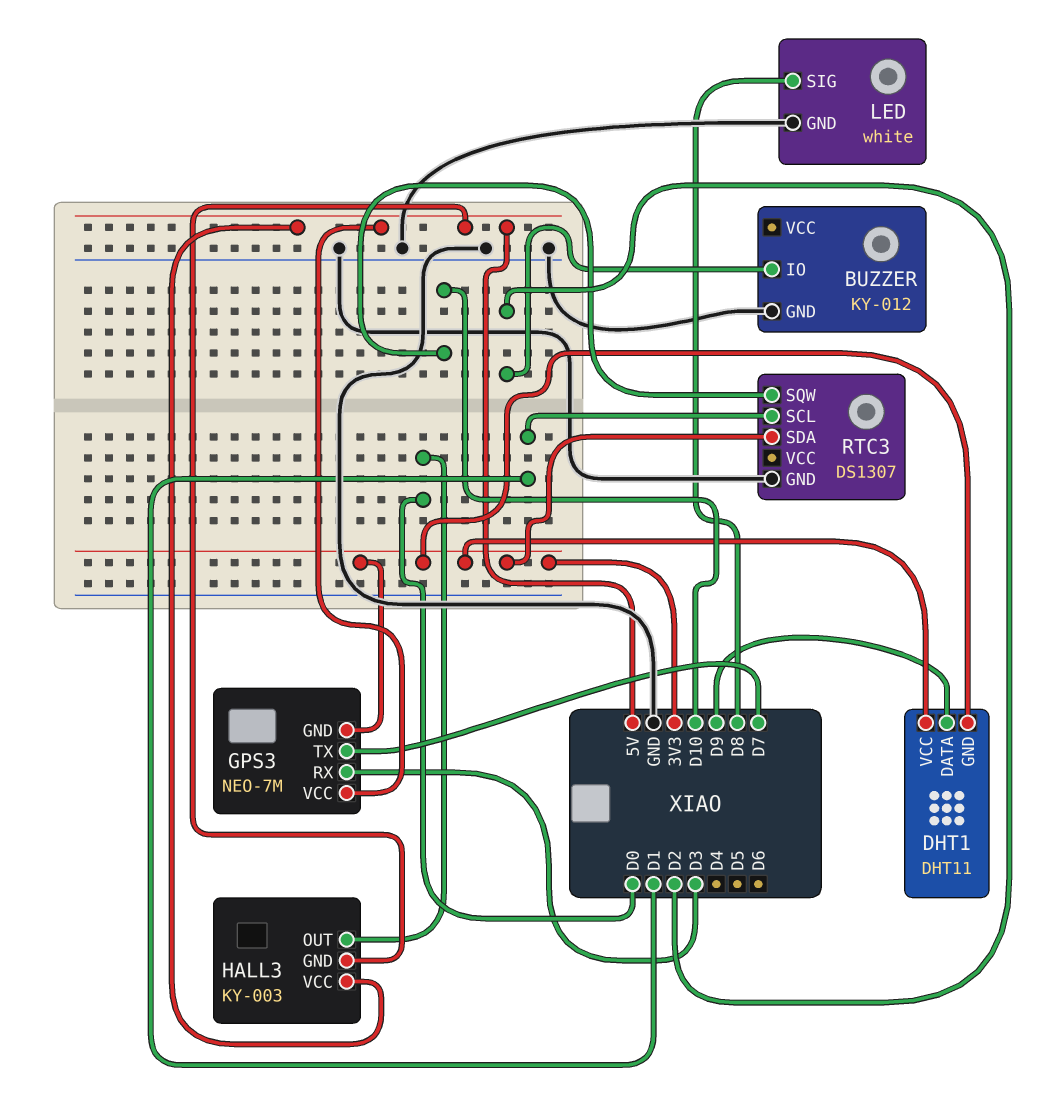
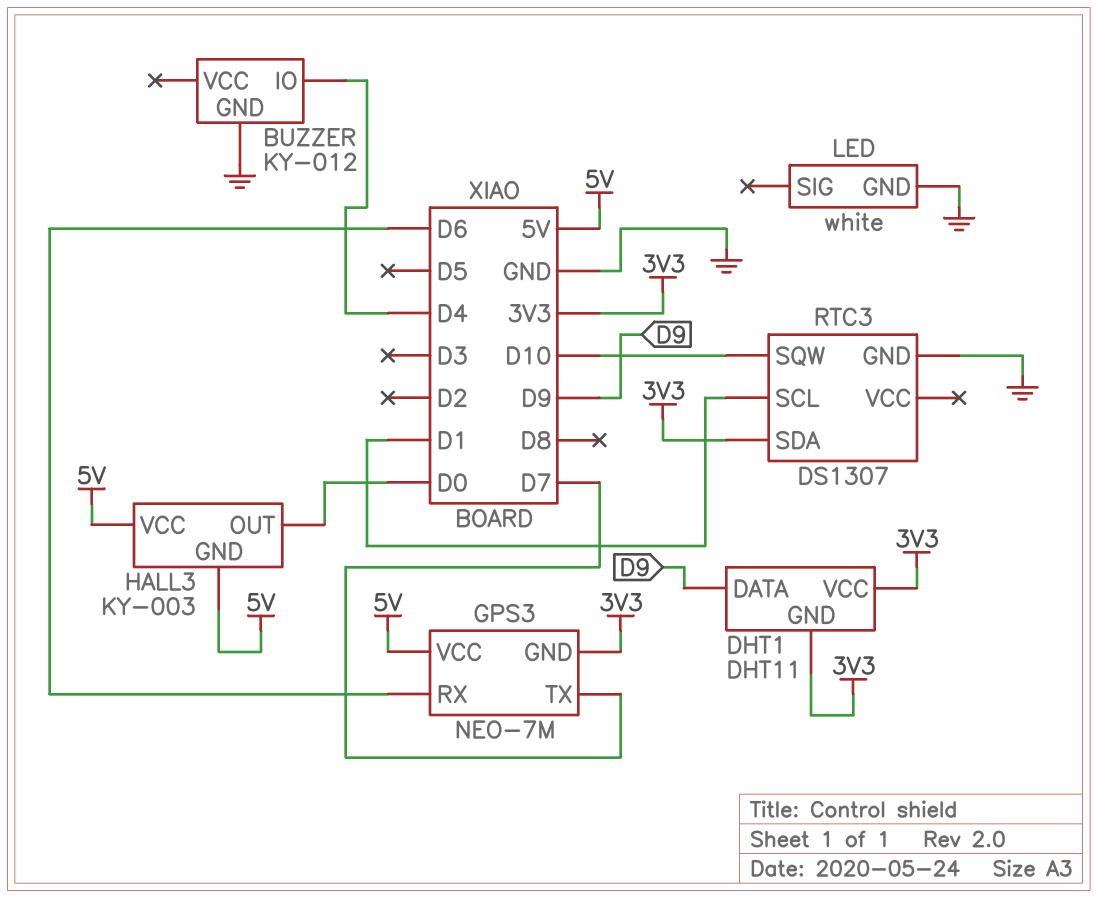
BUZZER pin IO: D2 -> D4
GPS3 pin RX: D3 -> D6
LED pin SIG: D8 -> none

